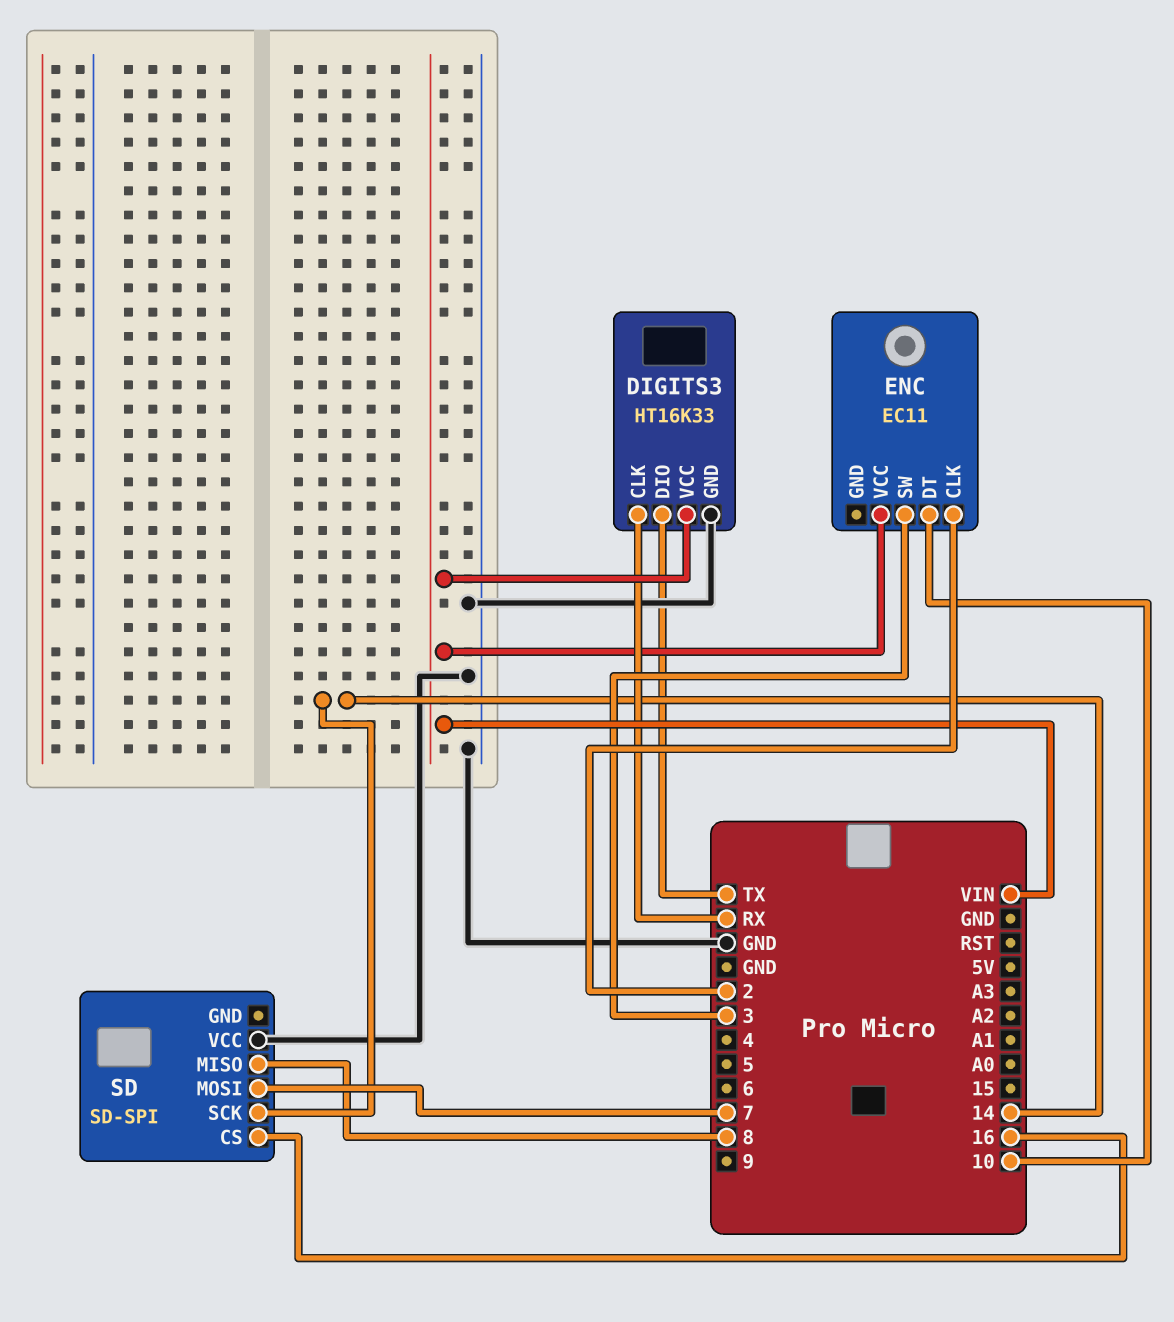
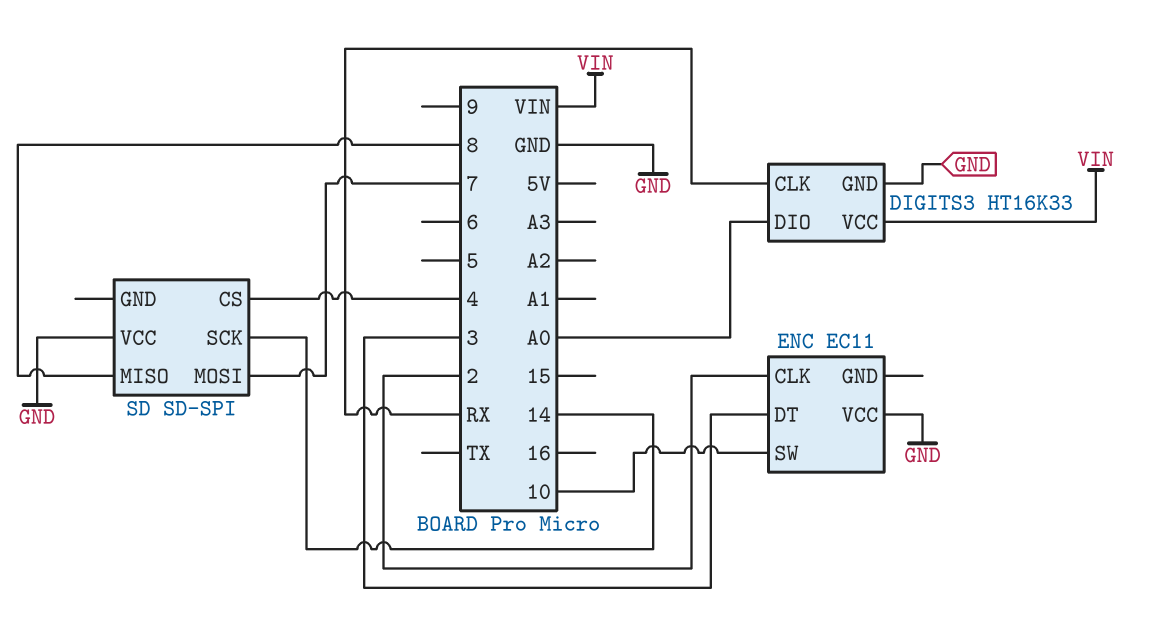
DIGITS3 pin DIO: TX -> A0
ENC pin DT: 10 -> 3
ENC pin SW: 3 -> 10
ENC pin VCC: VIN -> GND
SD pin CS: 16 -> 4

